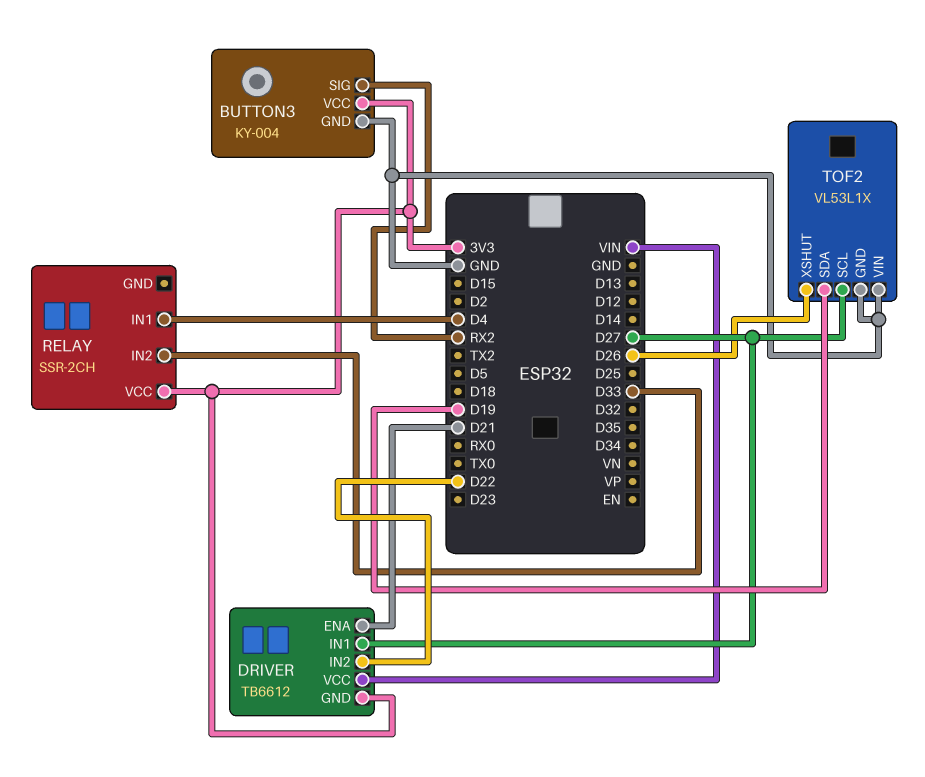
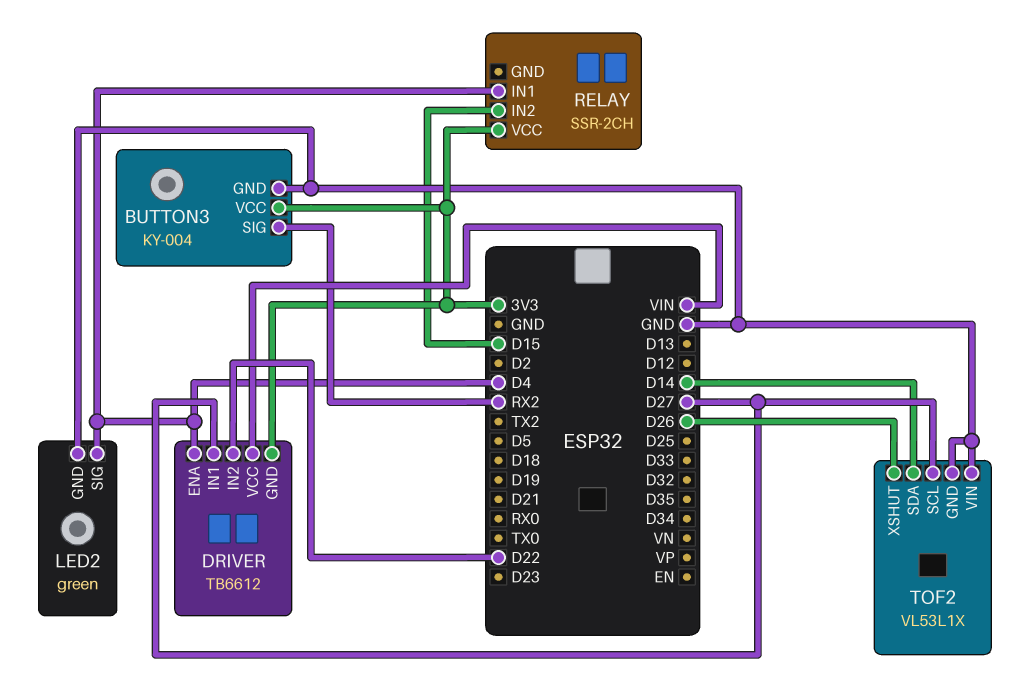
DRIVER pin ENA: D21 -> D4
LED2: none -> green
LED2 pin GND: none -> GND
LED2 pin SIG: none -> D4
RELAY pin IN2: D33 -> D15
TOF2 pin SDA: D19 -> D14

